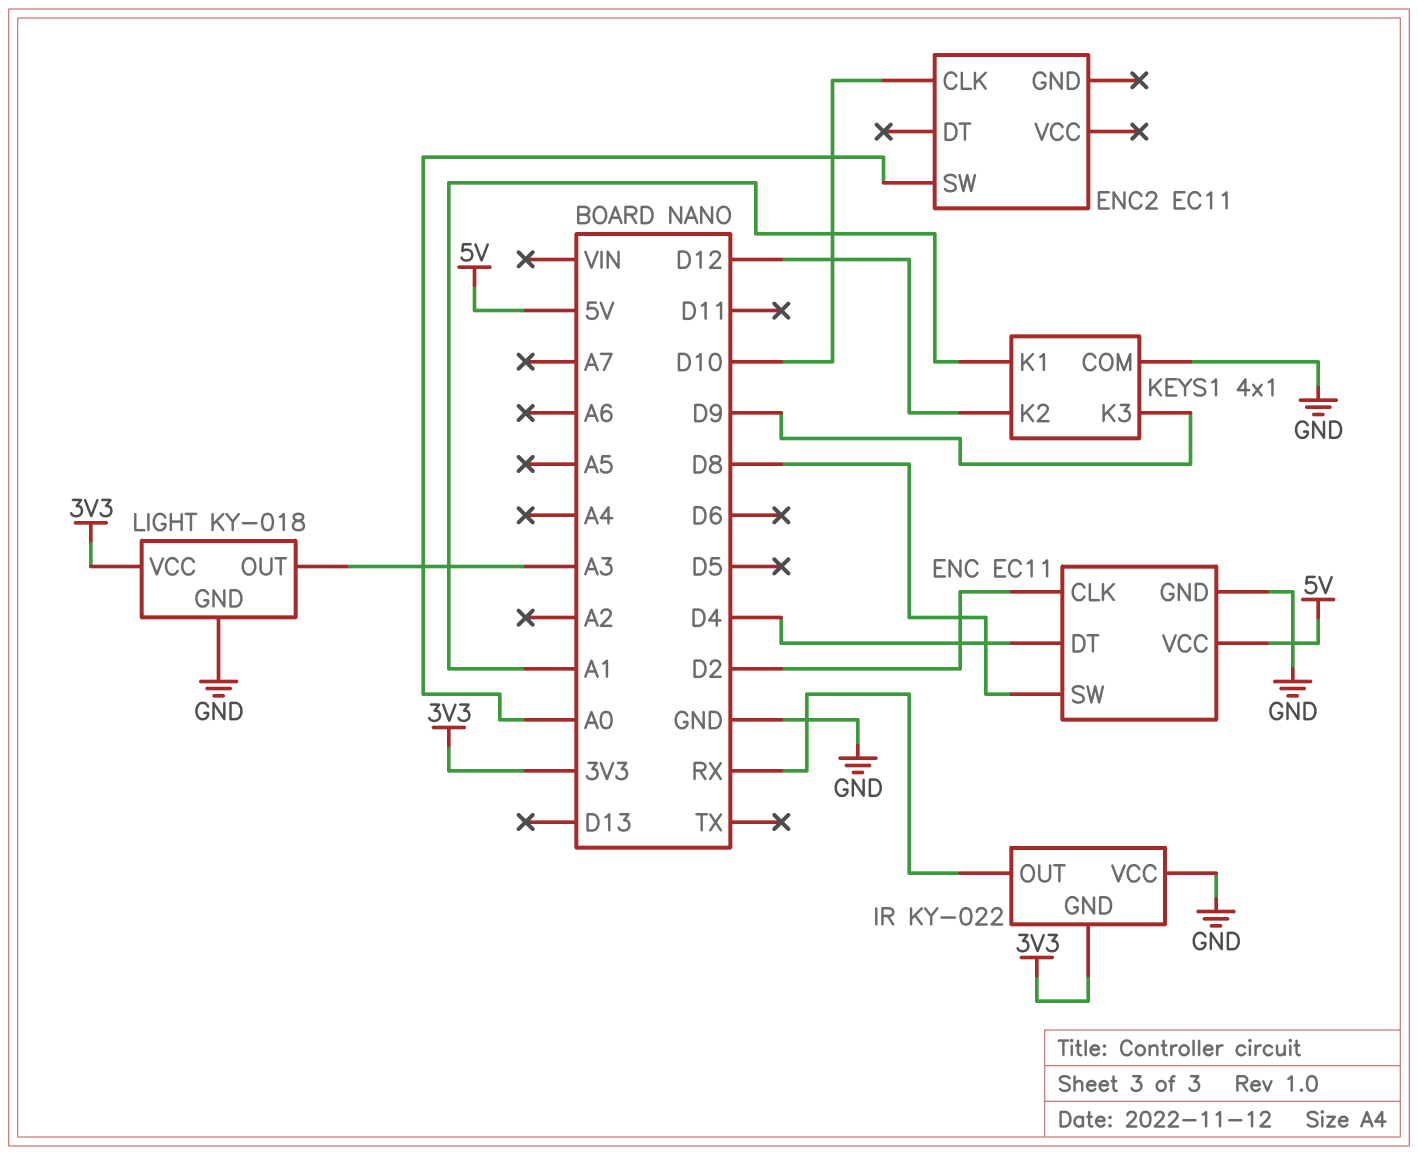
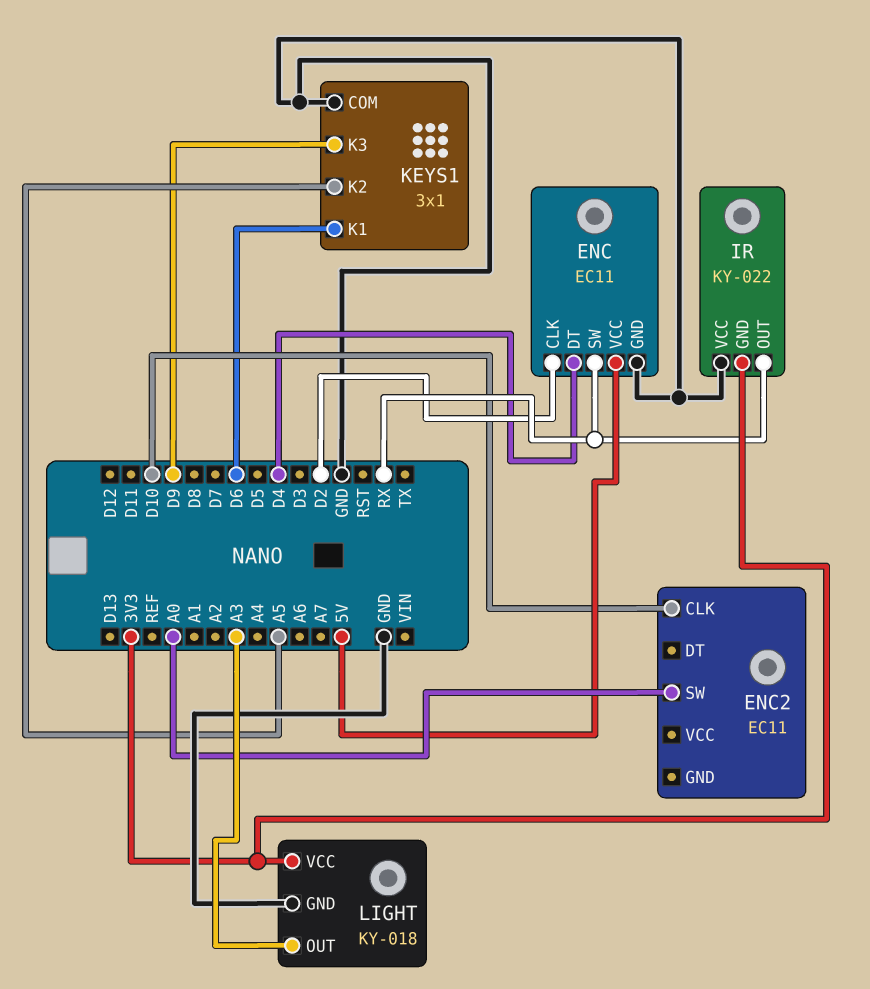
ENC pin SW: D8 -> RX
KEYS1: 4x1 -> 3x1
KEYS1 pin K1: A1 -> D6
KEYS1 pin K2: D12 -> A5

